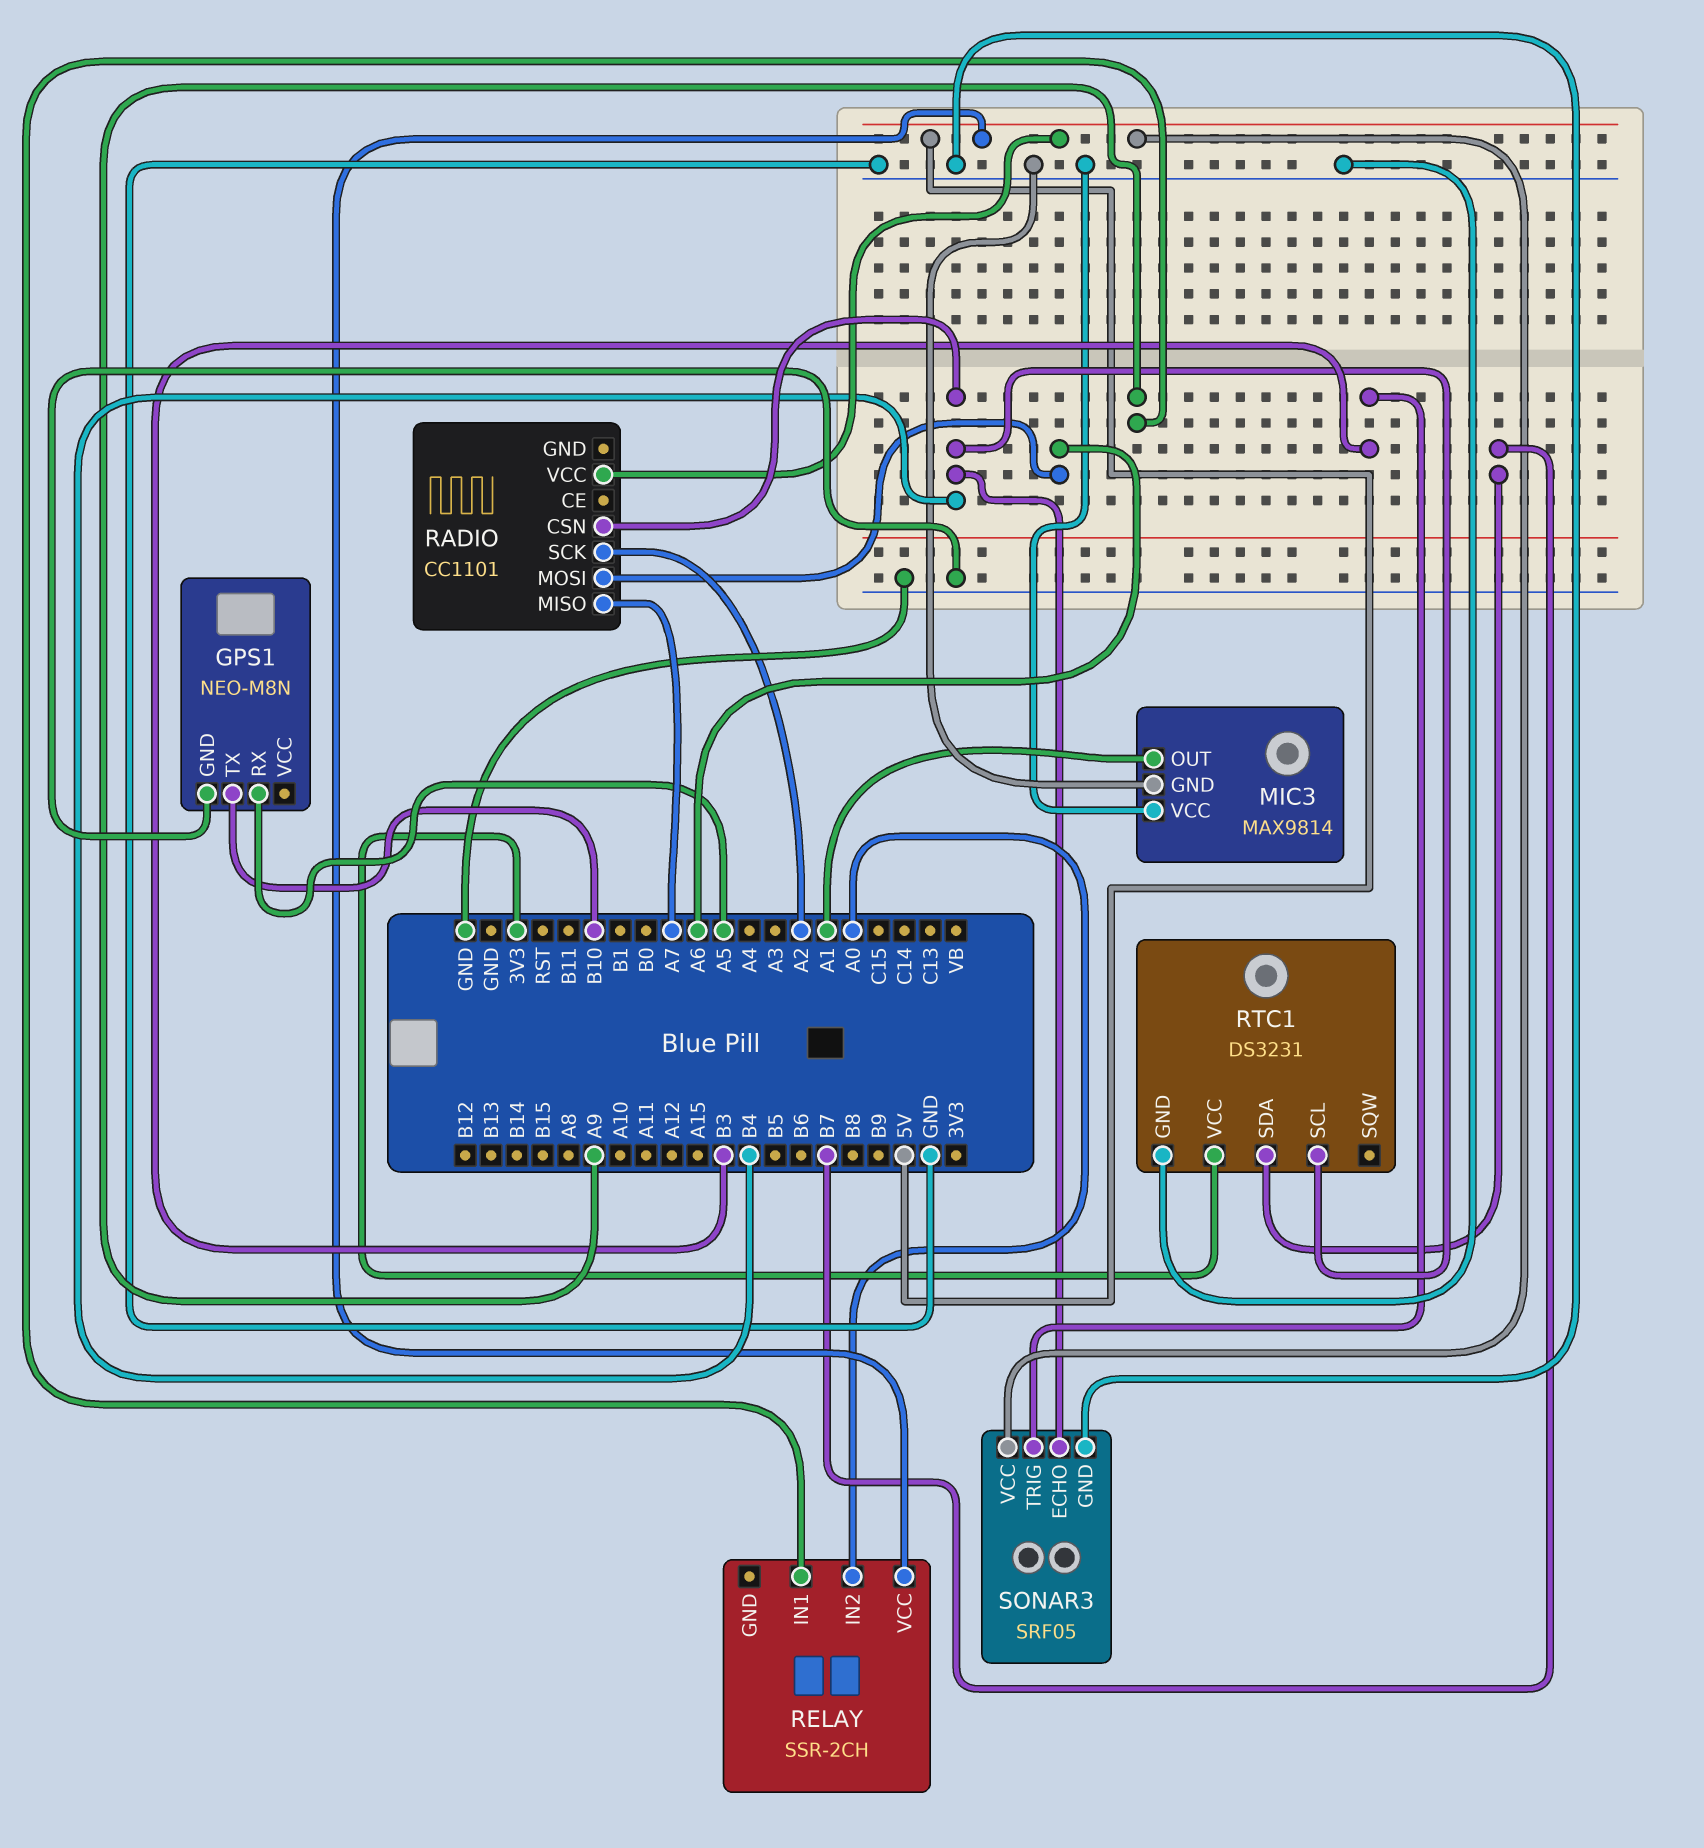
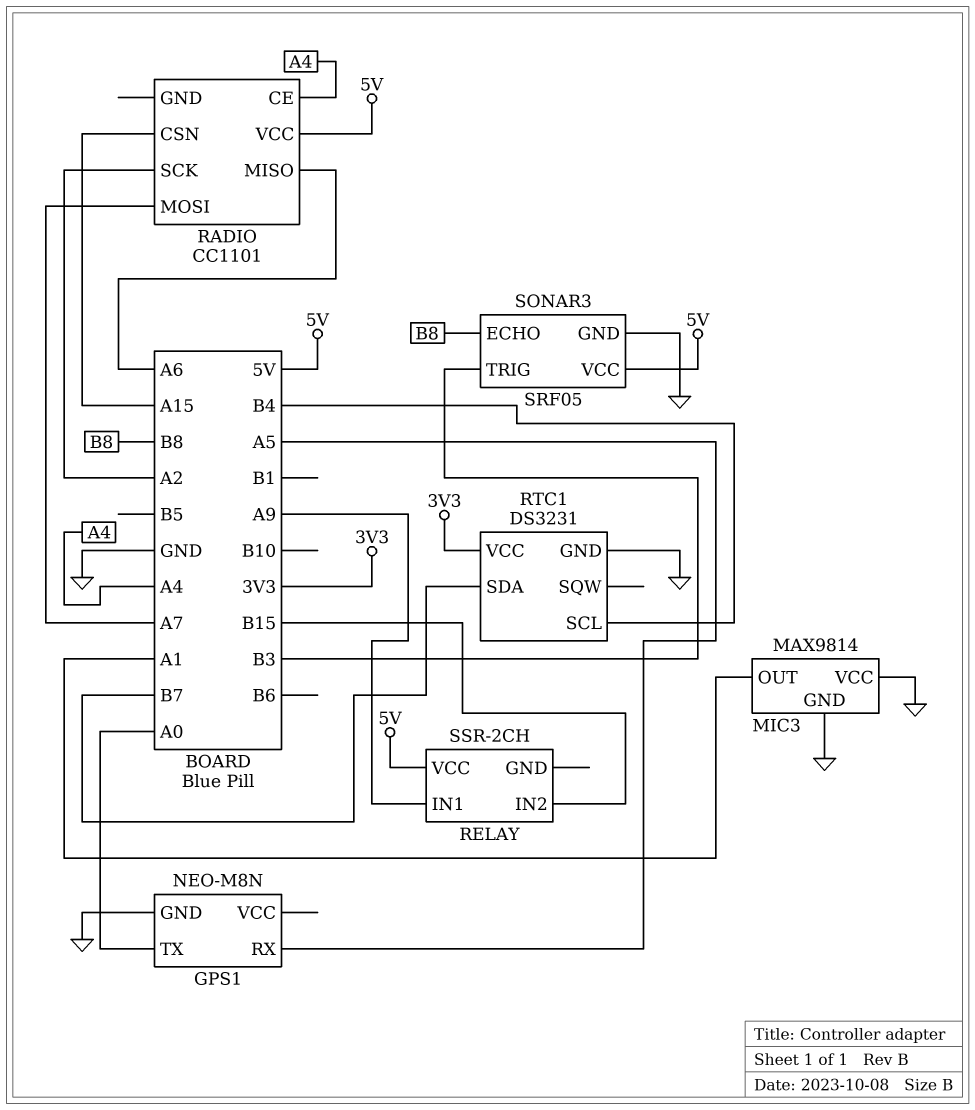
GPS1 pin TX: B10 -> A0
RADIO pin CE: none -> A4
RADIO pin CSN: B4 -> A15
RADIO pin MISO: A7 -> A6
RADIO pin MOSI: A6 -> A7
RELAY pin IN2: A0 -> B15
SONAR3 pin ECHO: B4 -> B8

